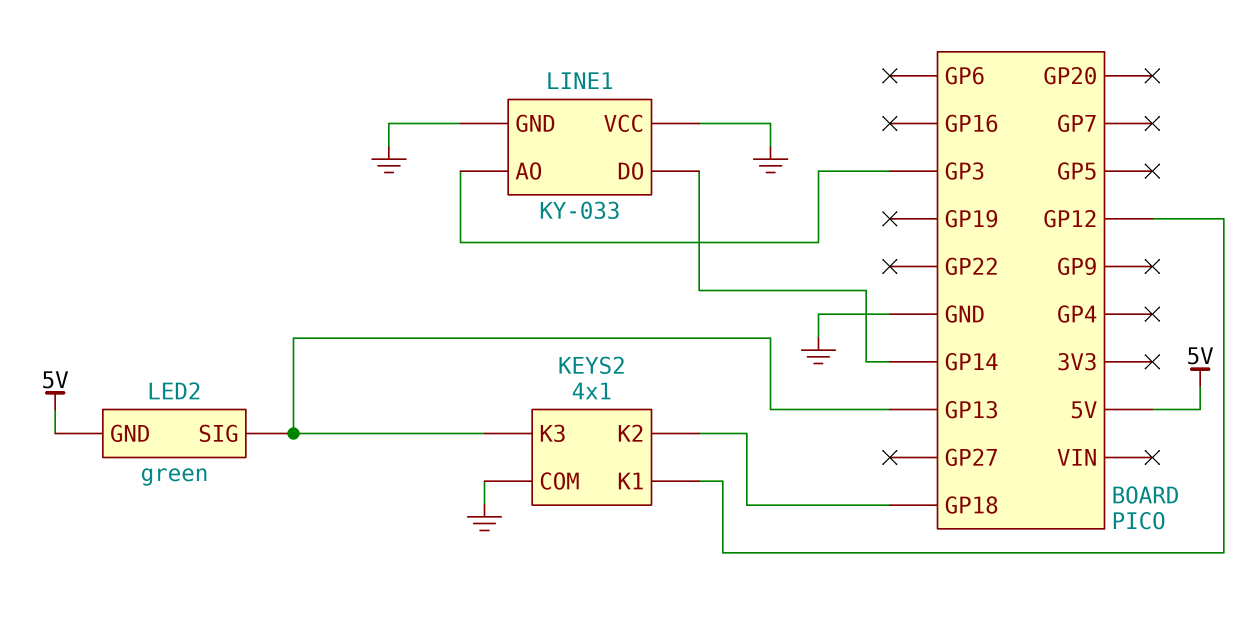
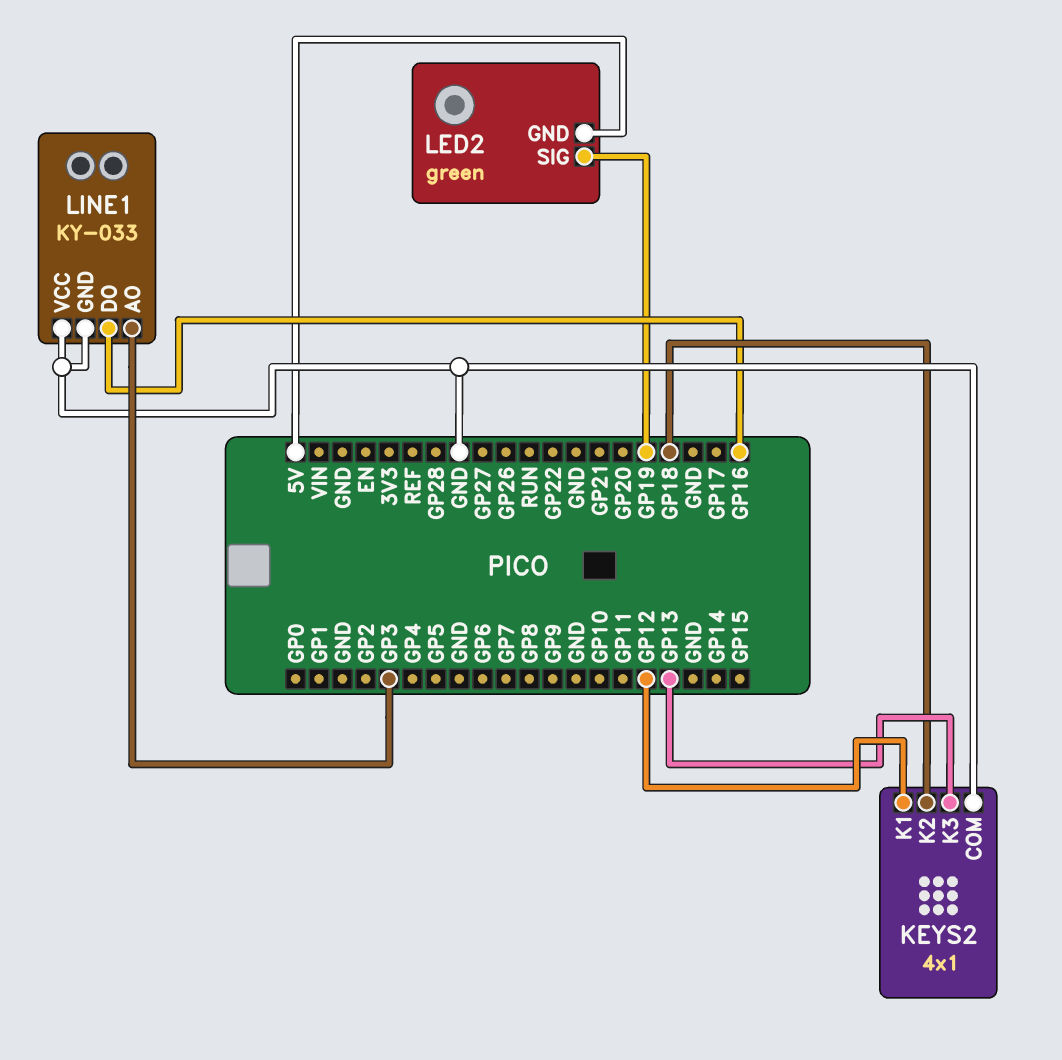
LED2 pin SIG: GP13 -> GP19
LINE1 pin DO: GP14 -> GP16

